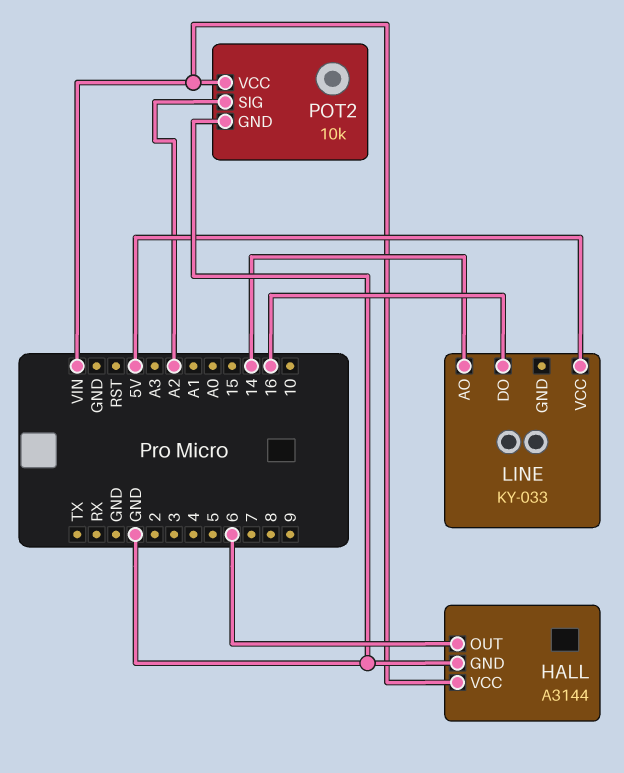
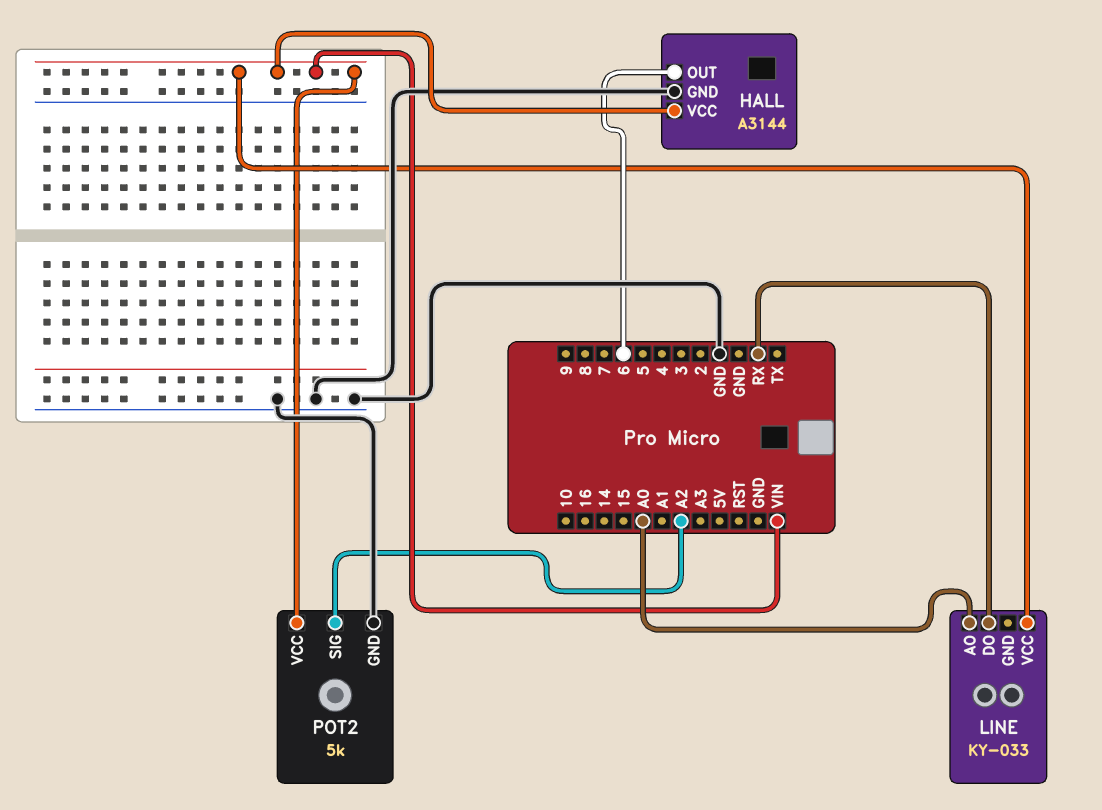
LINE pin AO: 14 -> A0
LINE pin DO: 16 -> RX
LINE pin VCC: 5V -> VIN
POT2: 10k -> 5k

